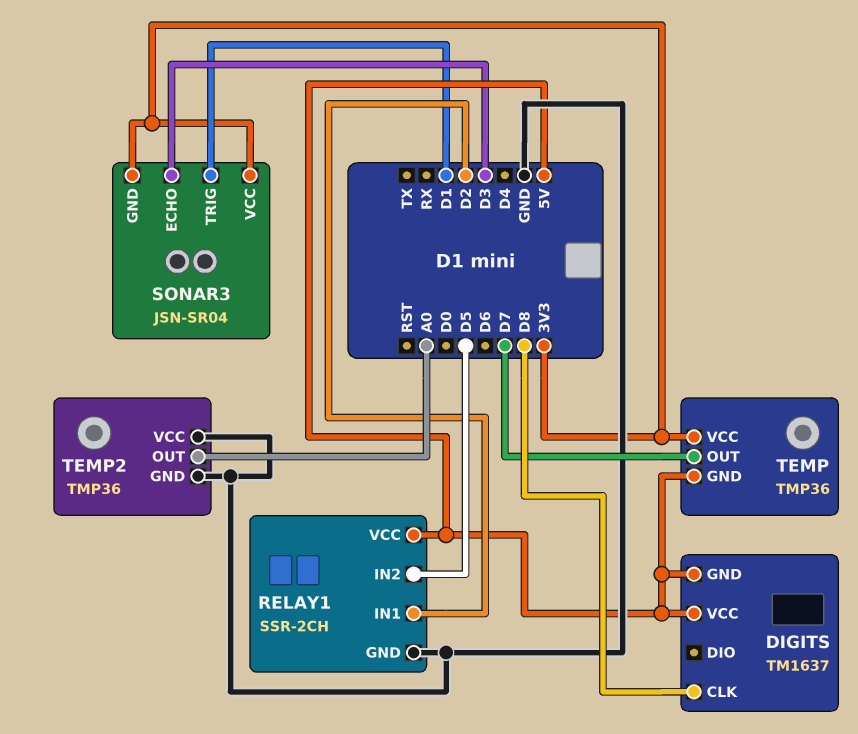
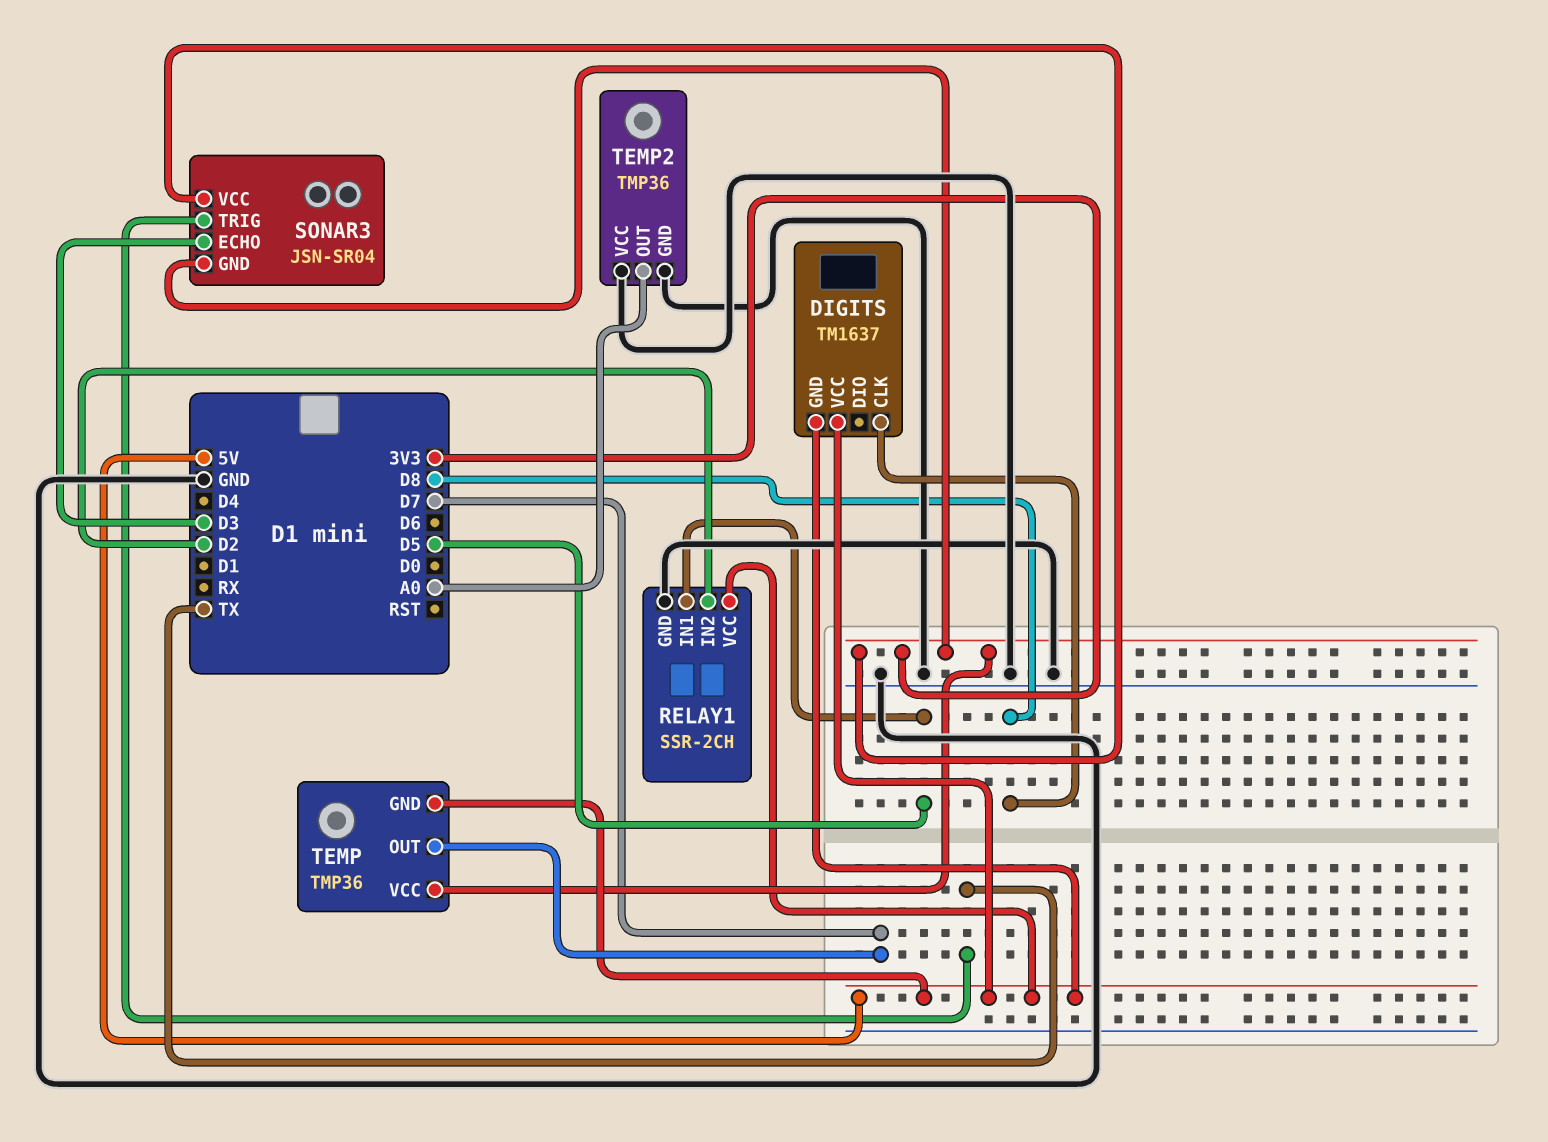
RELAY1 pin IN1: D2 -> D5
RELAY1 pin IN2: D5 -> D2
SONAR3 pin TRIG: D1 -> TX

